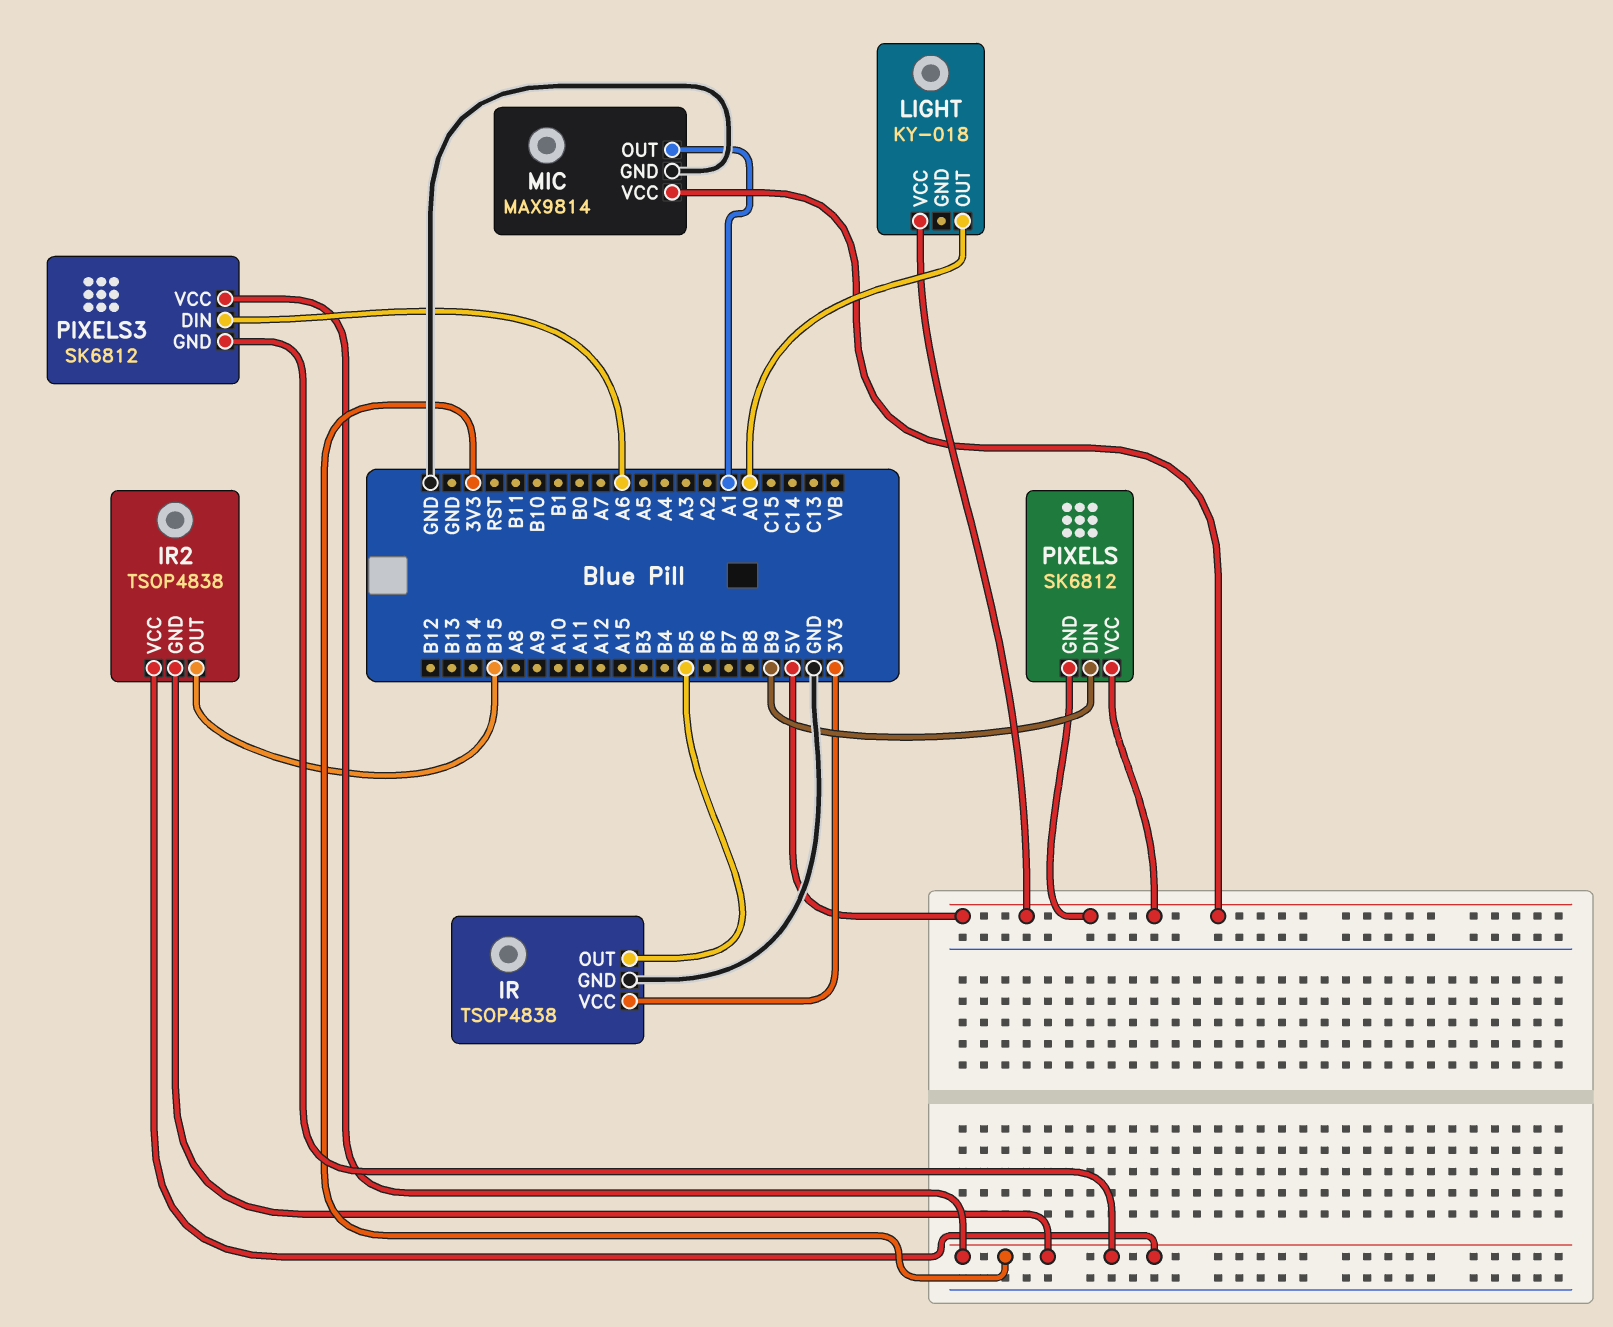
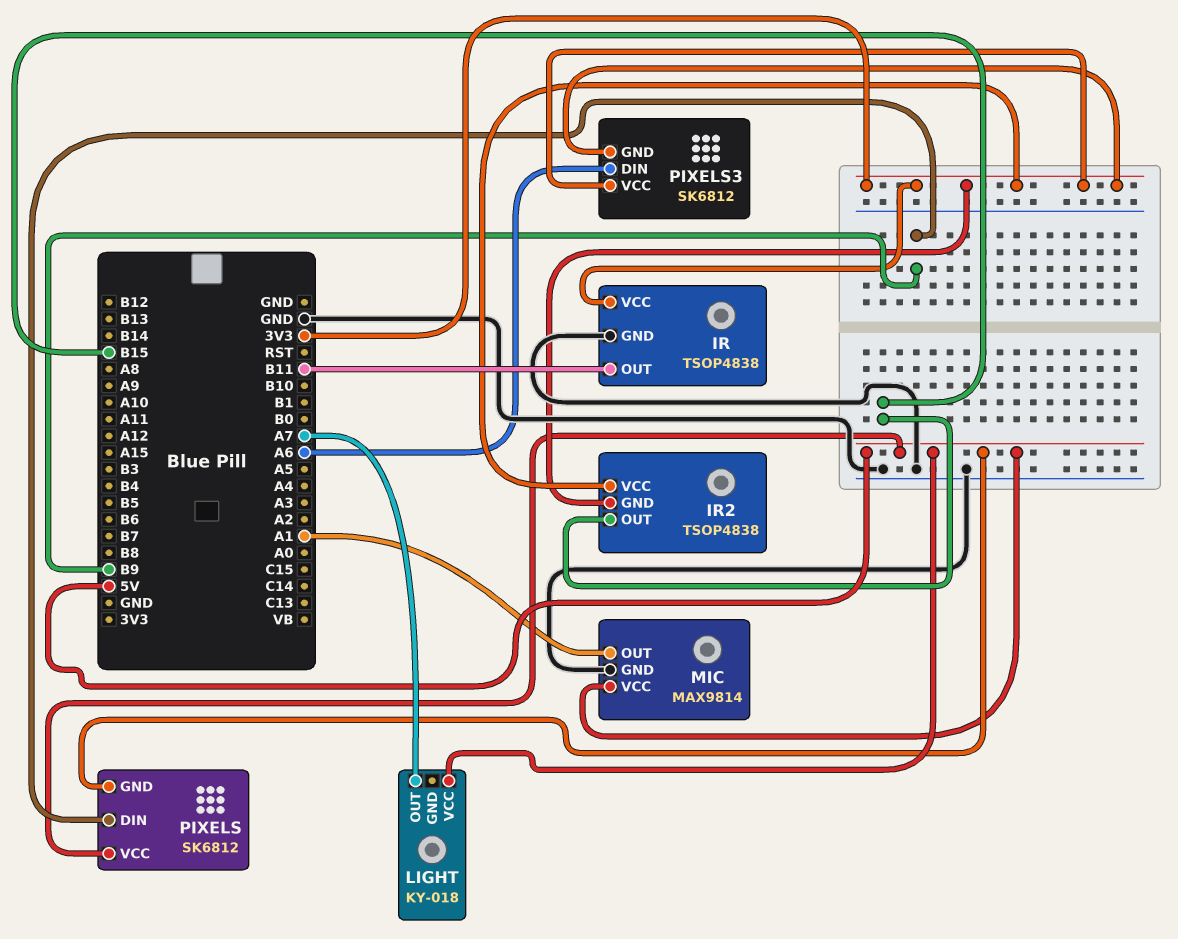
IR pin OUT: B5 -> B11
LIGHT pin OUT: A0 -> A7

